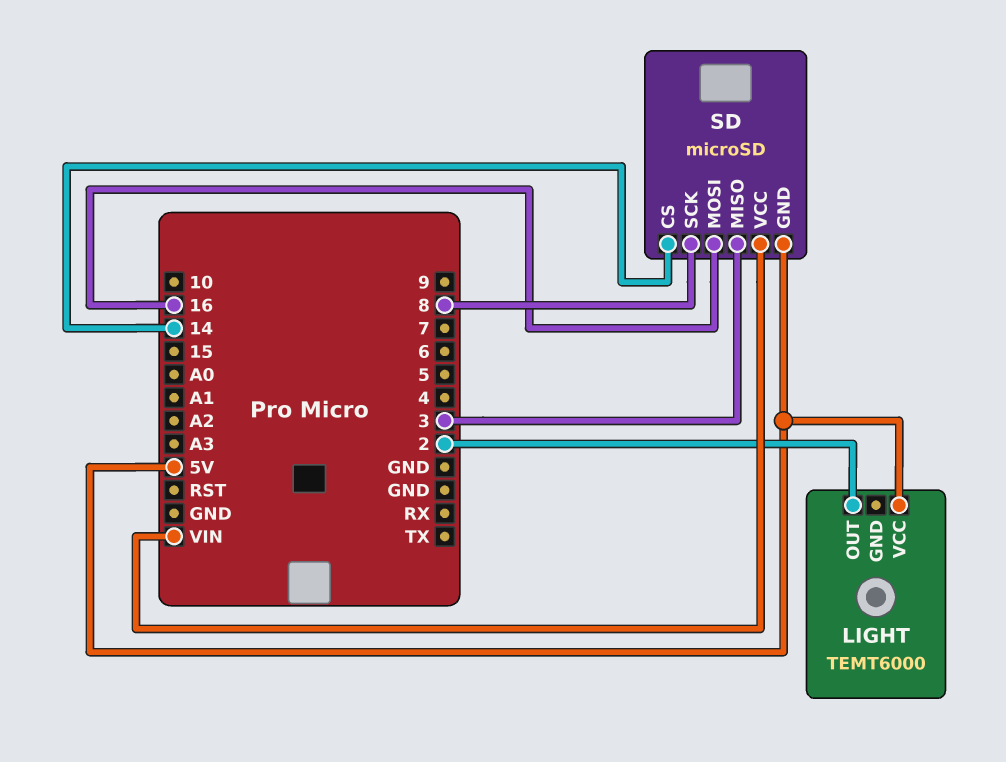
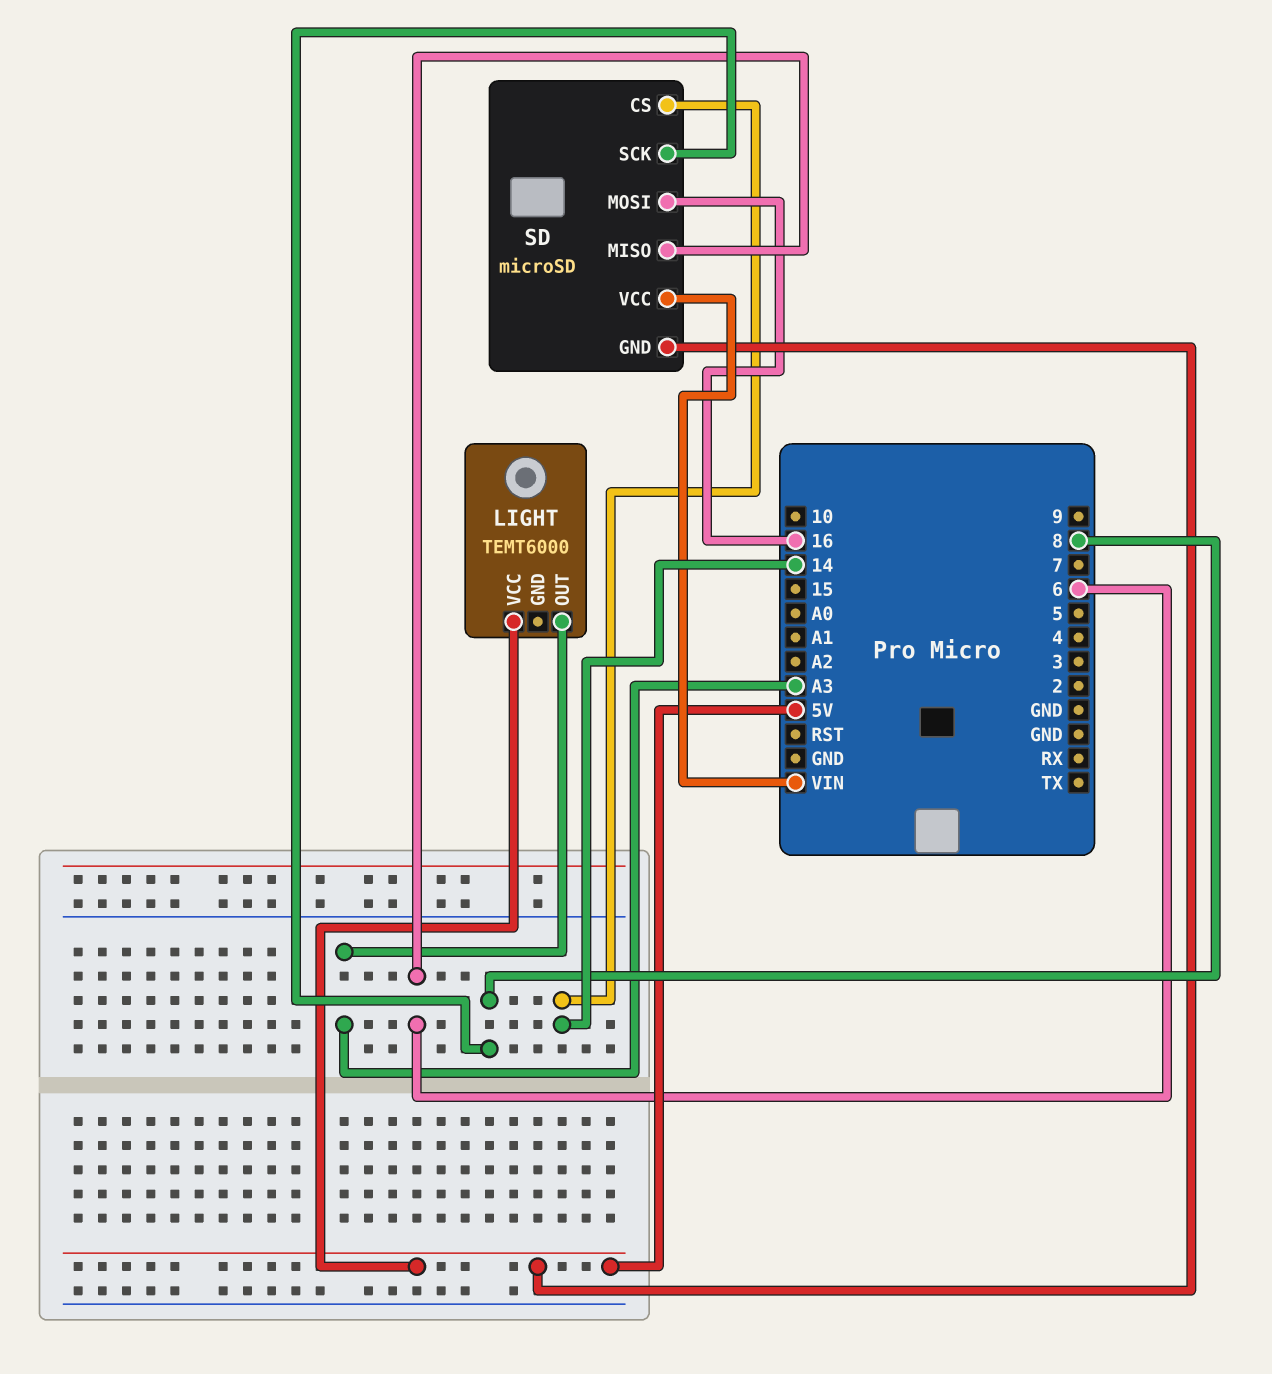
LIGHT pin OUT: 2 -> A3
SD pin MISO: 3 -> 6

